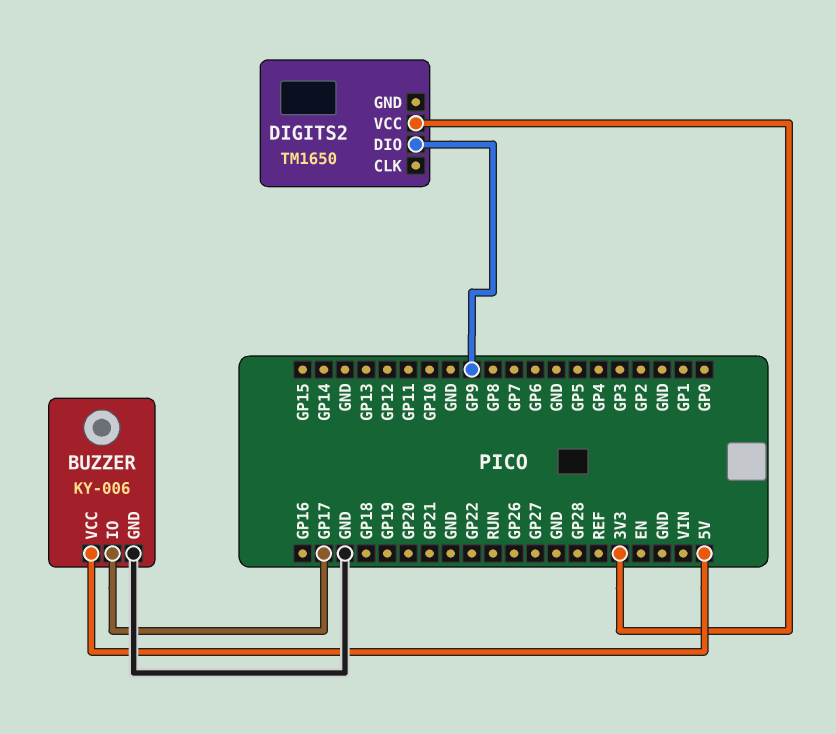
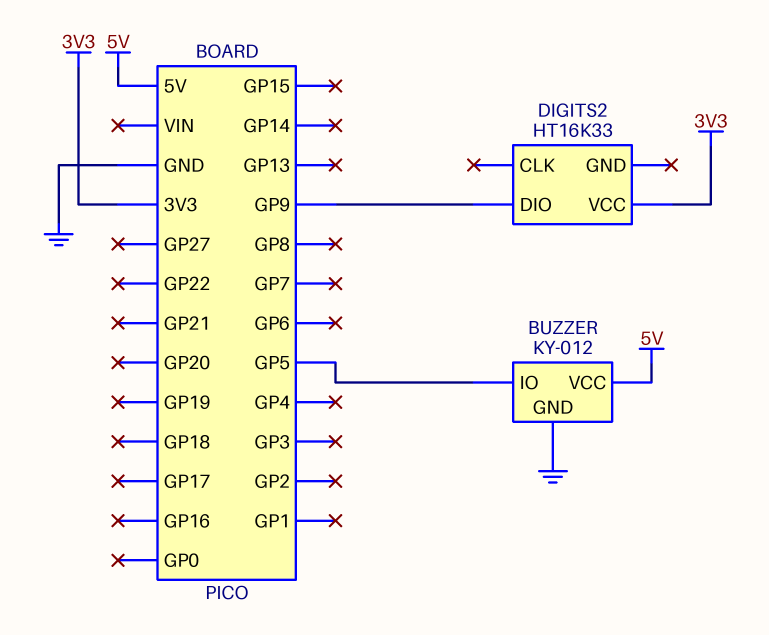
BUZZER: KY-006 -> KY-012
BUZZER pin IO: GP17 -> GP5
DIGITS2: TM1650 -> HT16K33

